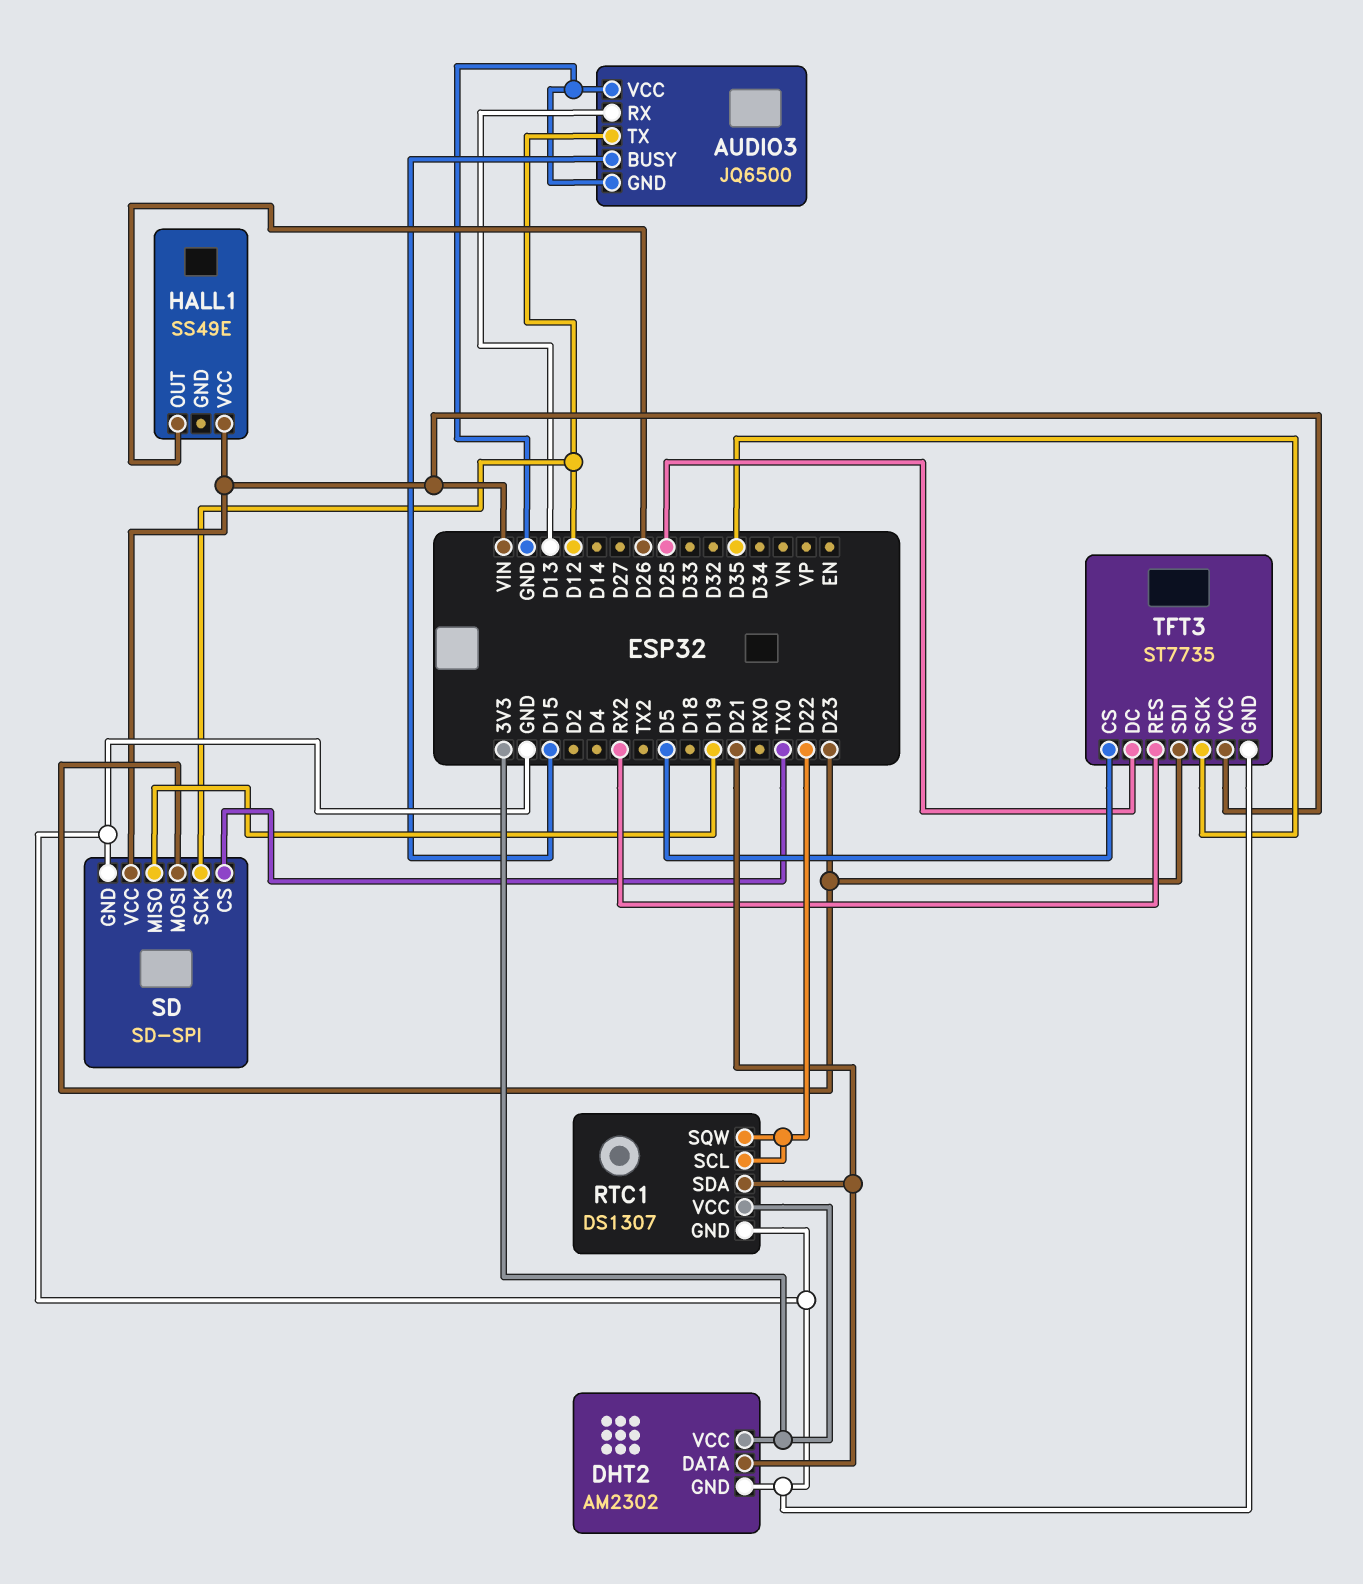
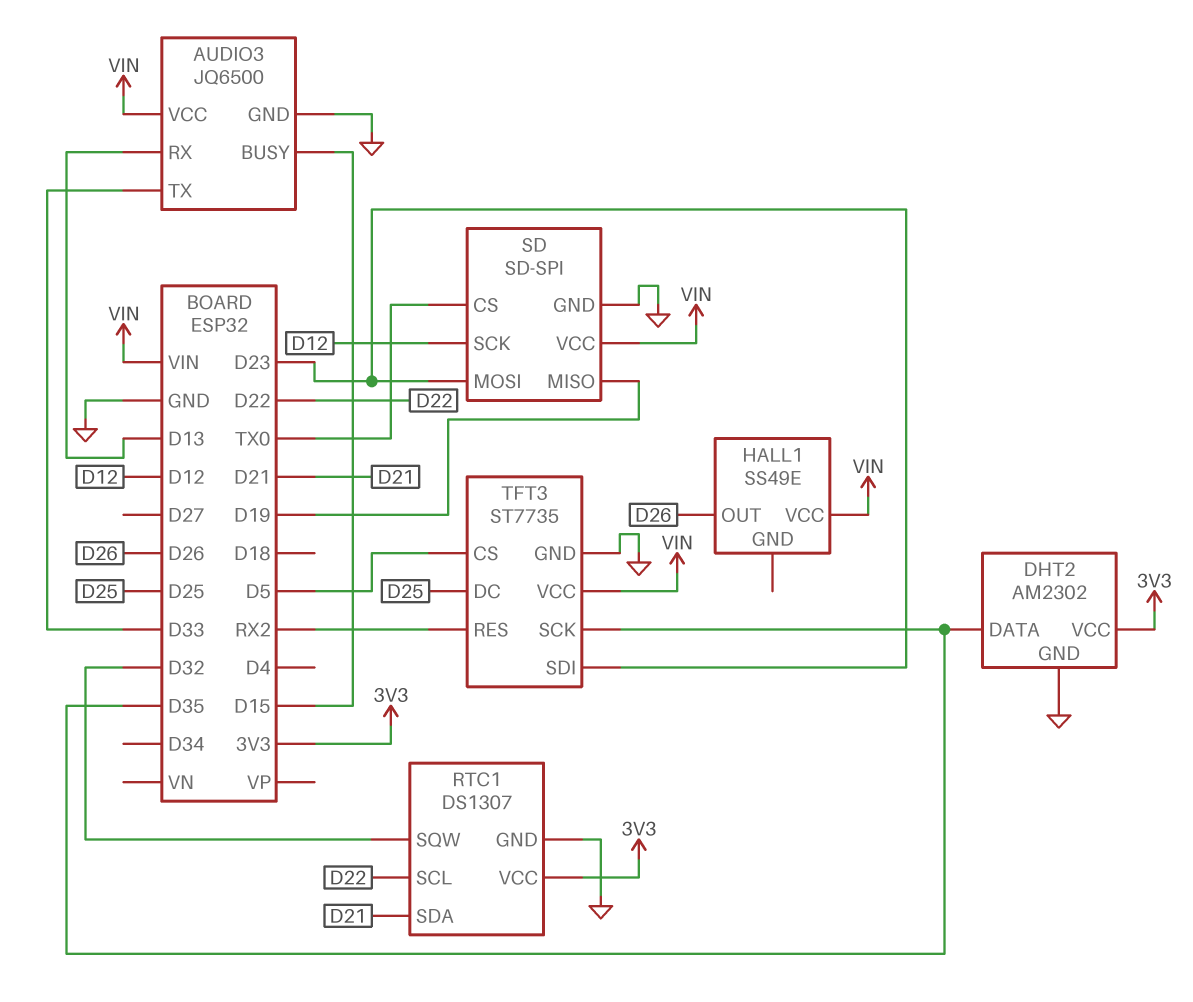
AUDIO3 pin TX: D12 -> D33
AUDIO3 pin VCC: GND -> VIN
DHT2 pin DATA: D21 -> D35
RTC1 pin SQW: D22 -> D32

